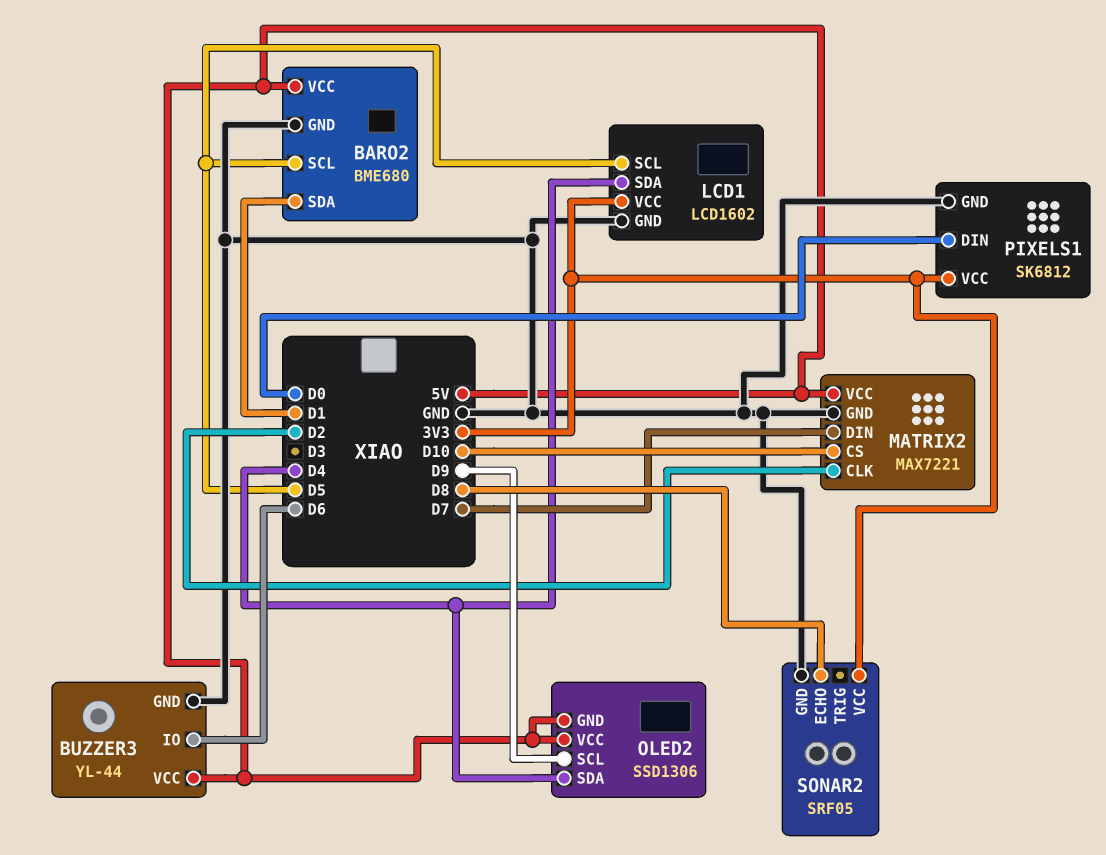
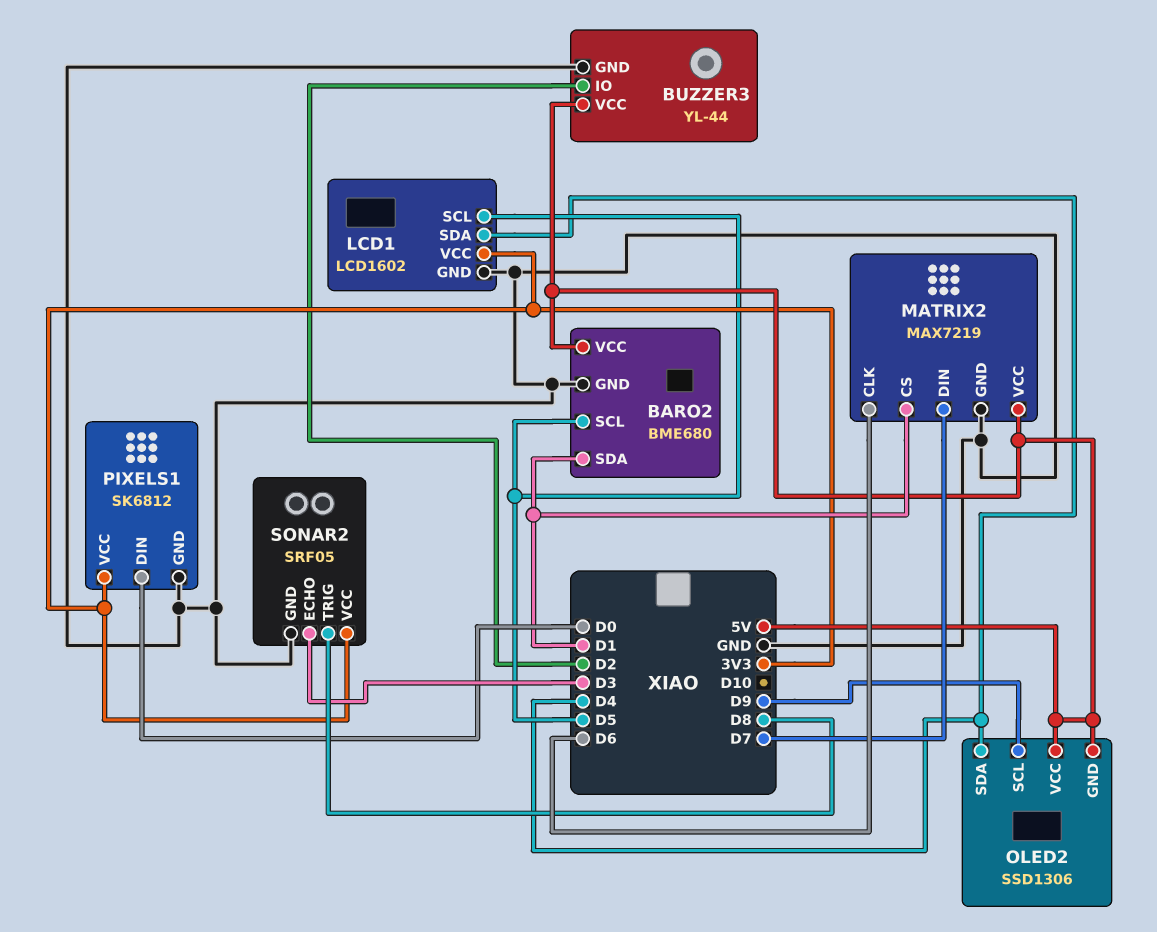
BUZZER3 pin IO: D6 -> D2
MATRIX2: MAX7221 -> MAX7219
MATRIX2 pin CLK: D2 -> D6
MATRIX2 pin CS: D10 -> D1
SONAR2 pin ECHO: D8 -> D3
SONAR2 pin TRIG: none -> D8

